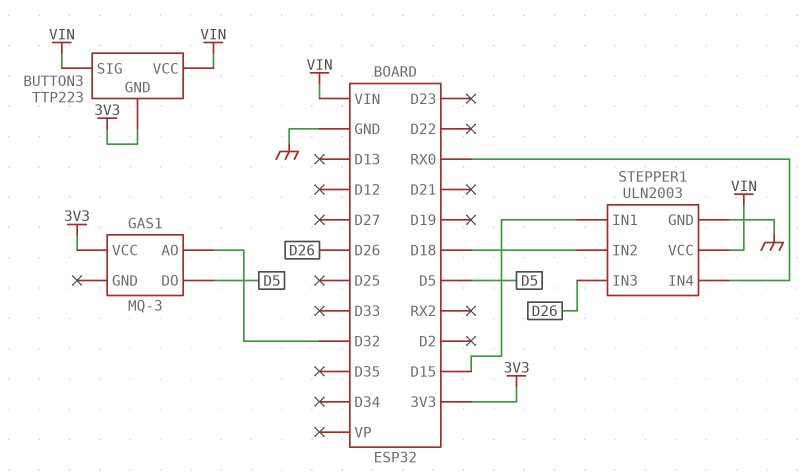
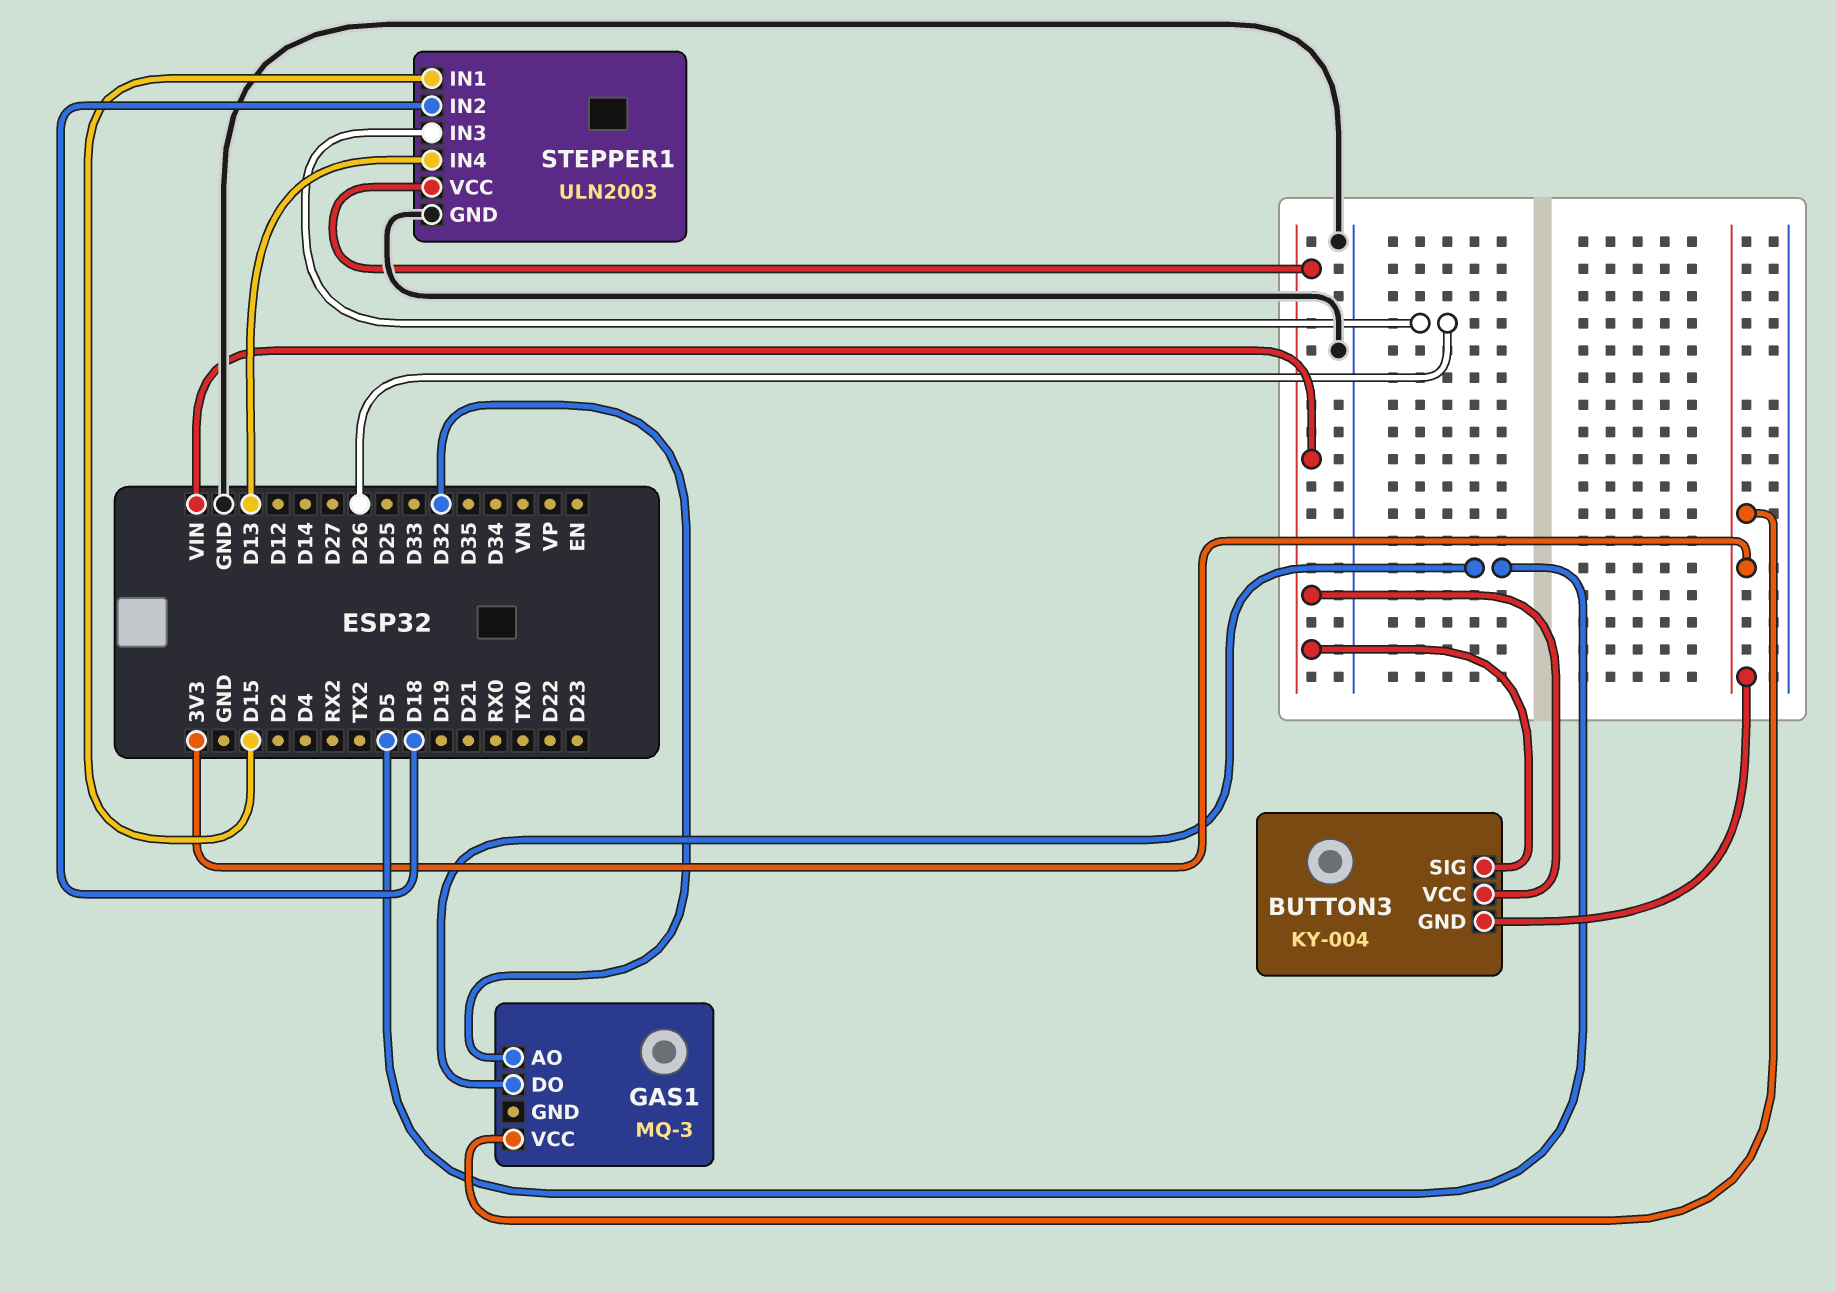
BUTTON3: TTP223 -> KY-004
STEPPER1 pin IN4: RX0 -> D13

